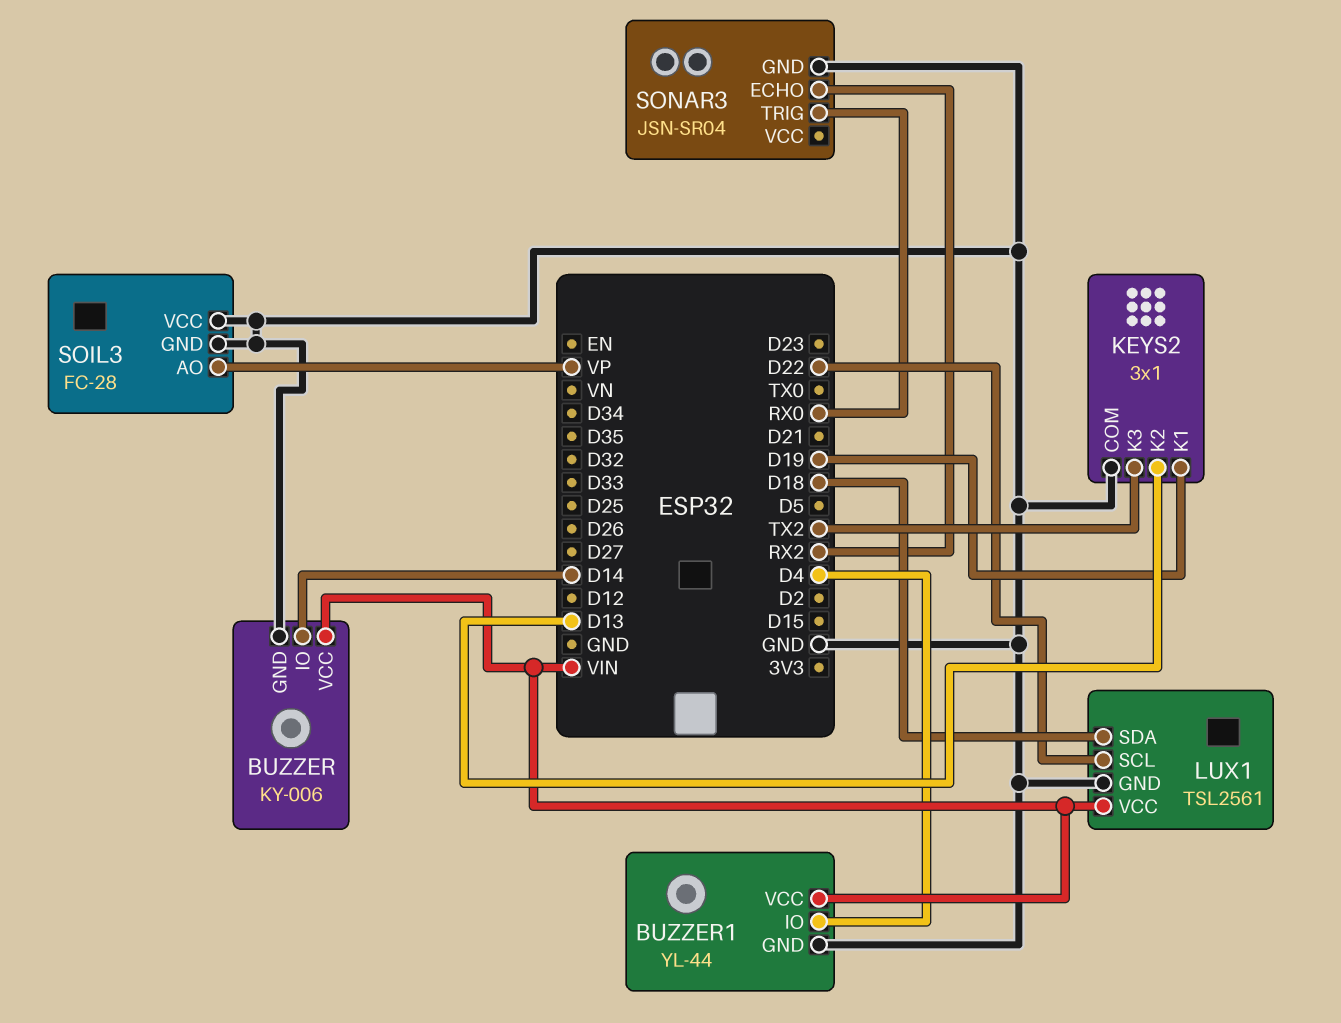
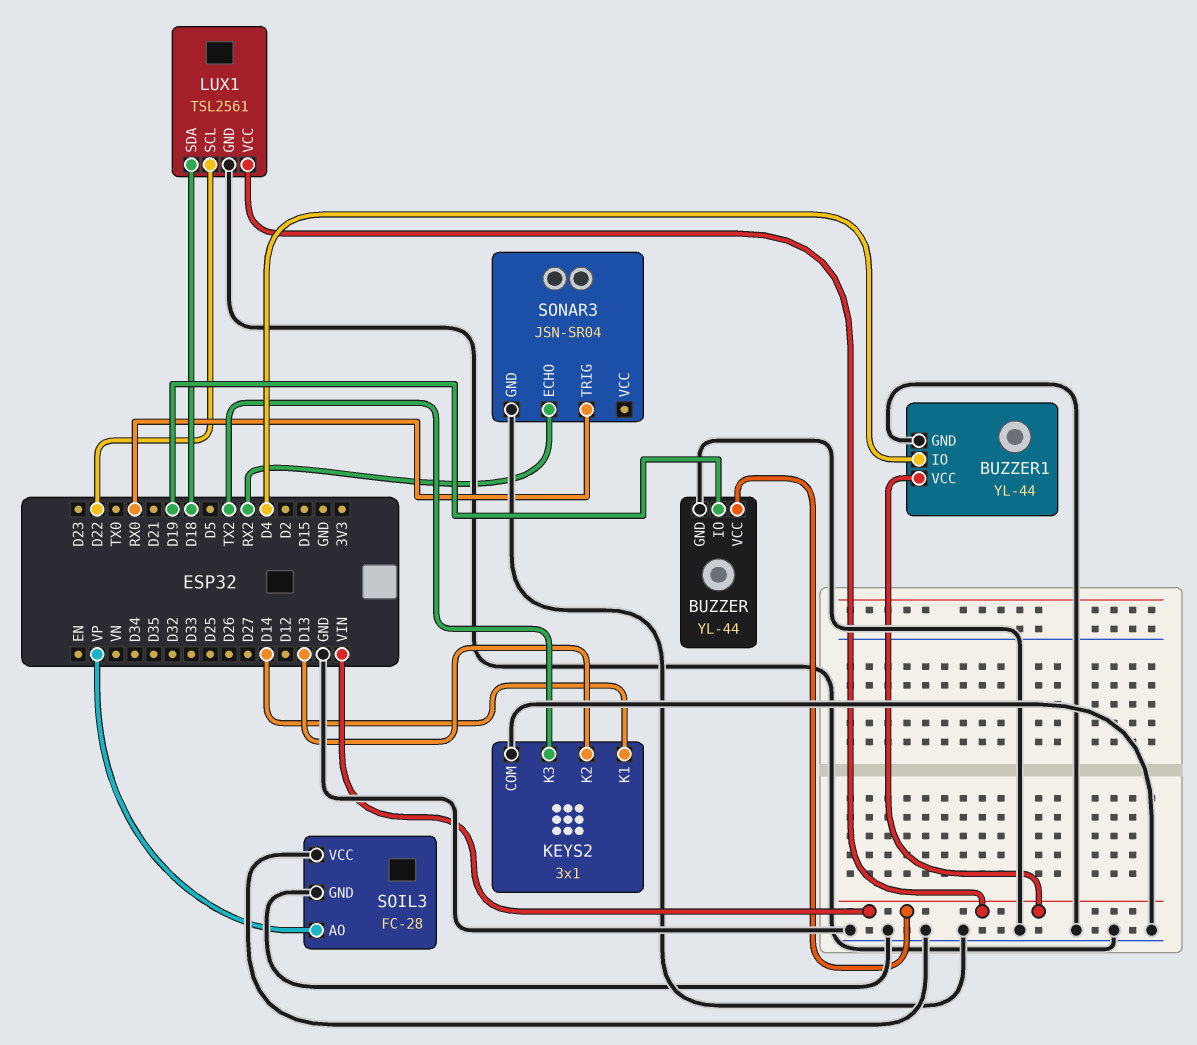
BUZZER: KY-006 -> YL-44
BUZZER pin IO: D14 -> D19
KEYS2 pin K1: D19 -> D14

